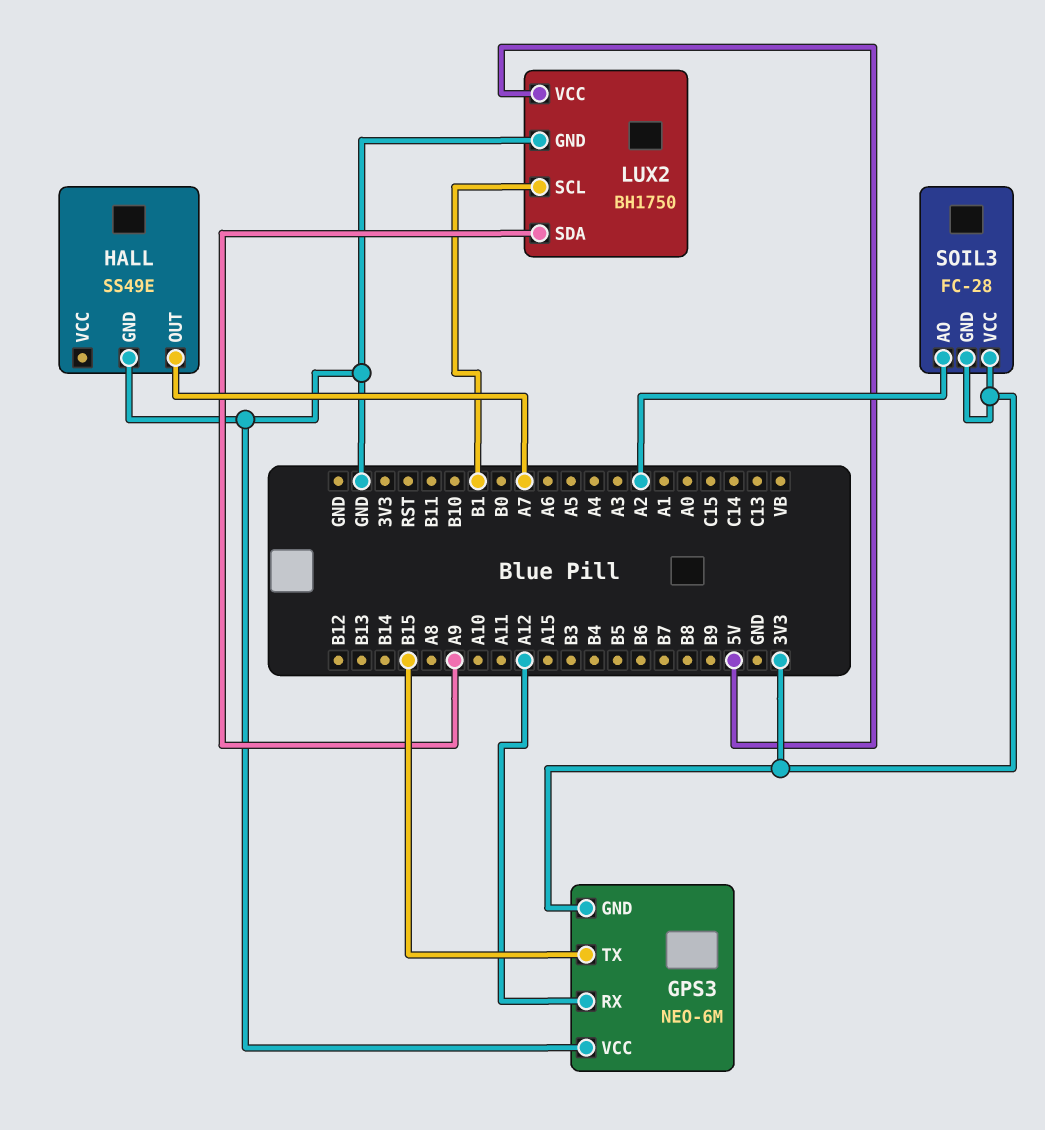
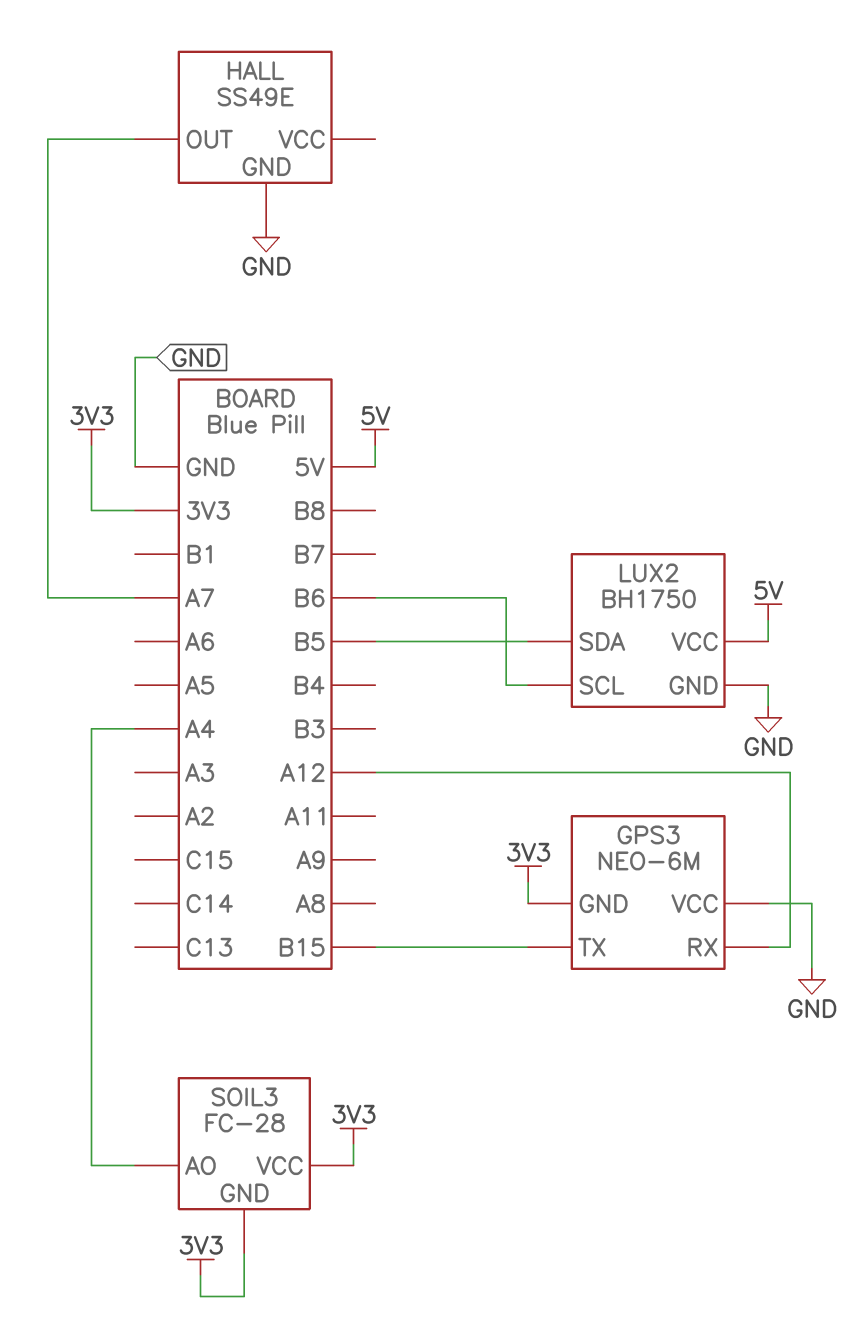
LUX2 pin SCL: B1 -> B6
LUX2 pin SDA: A9 -> B5
SOIL3 pin AO: A2 -> A4

